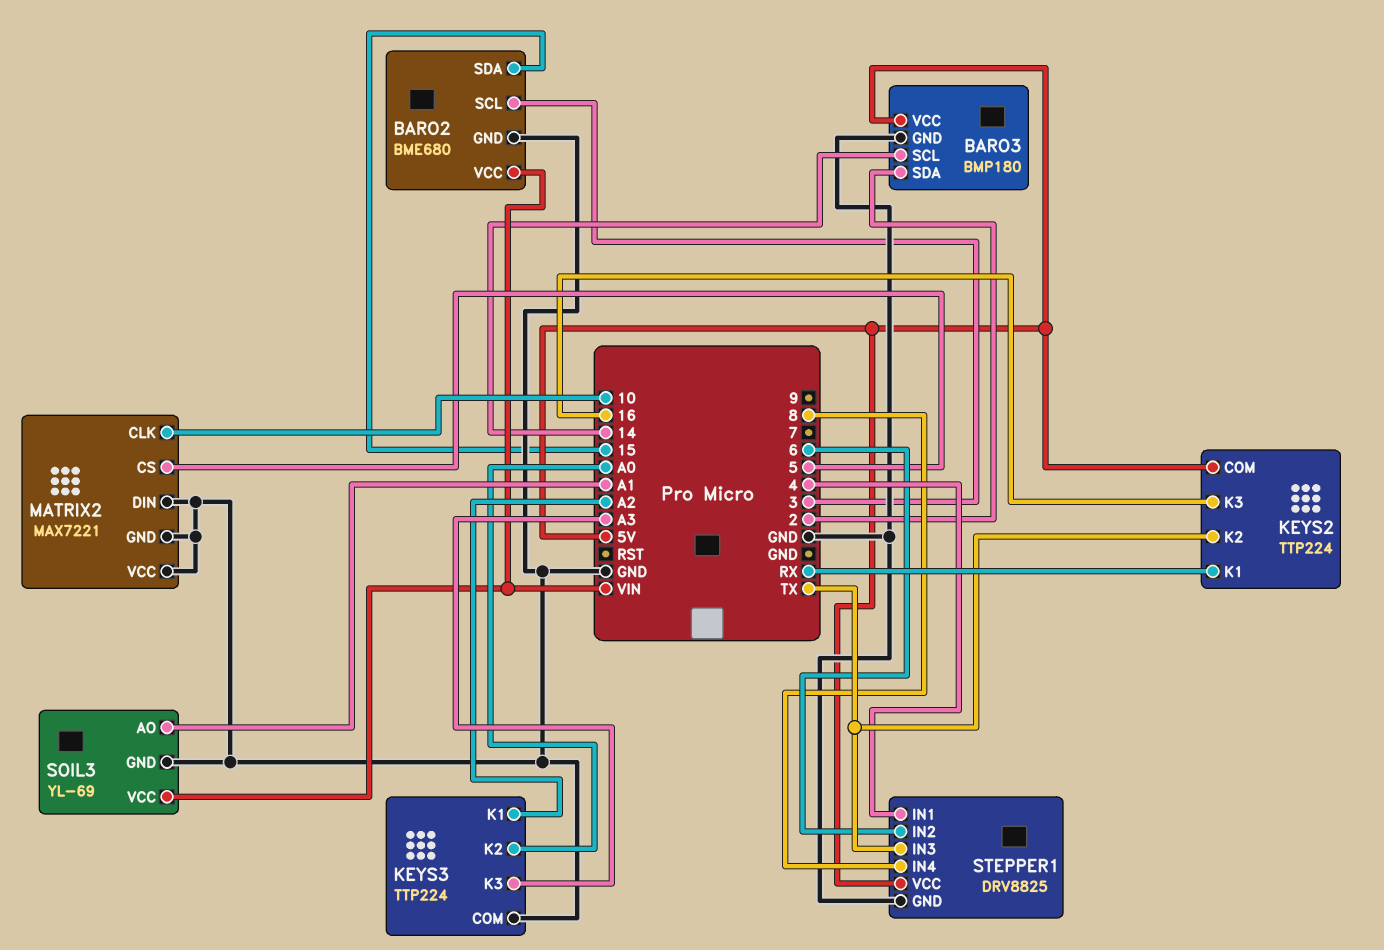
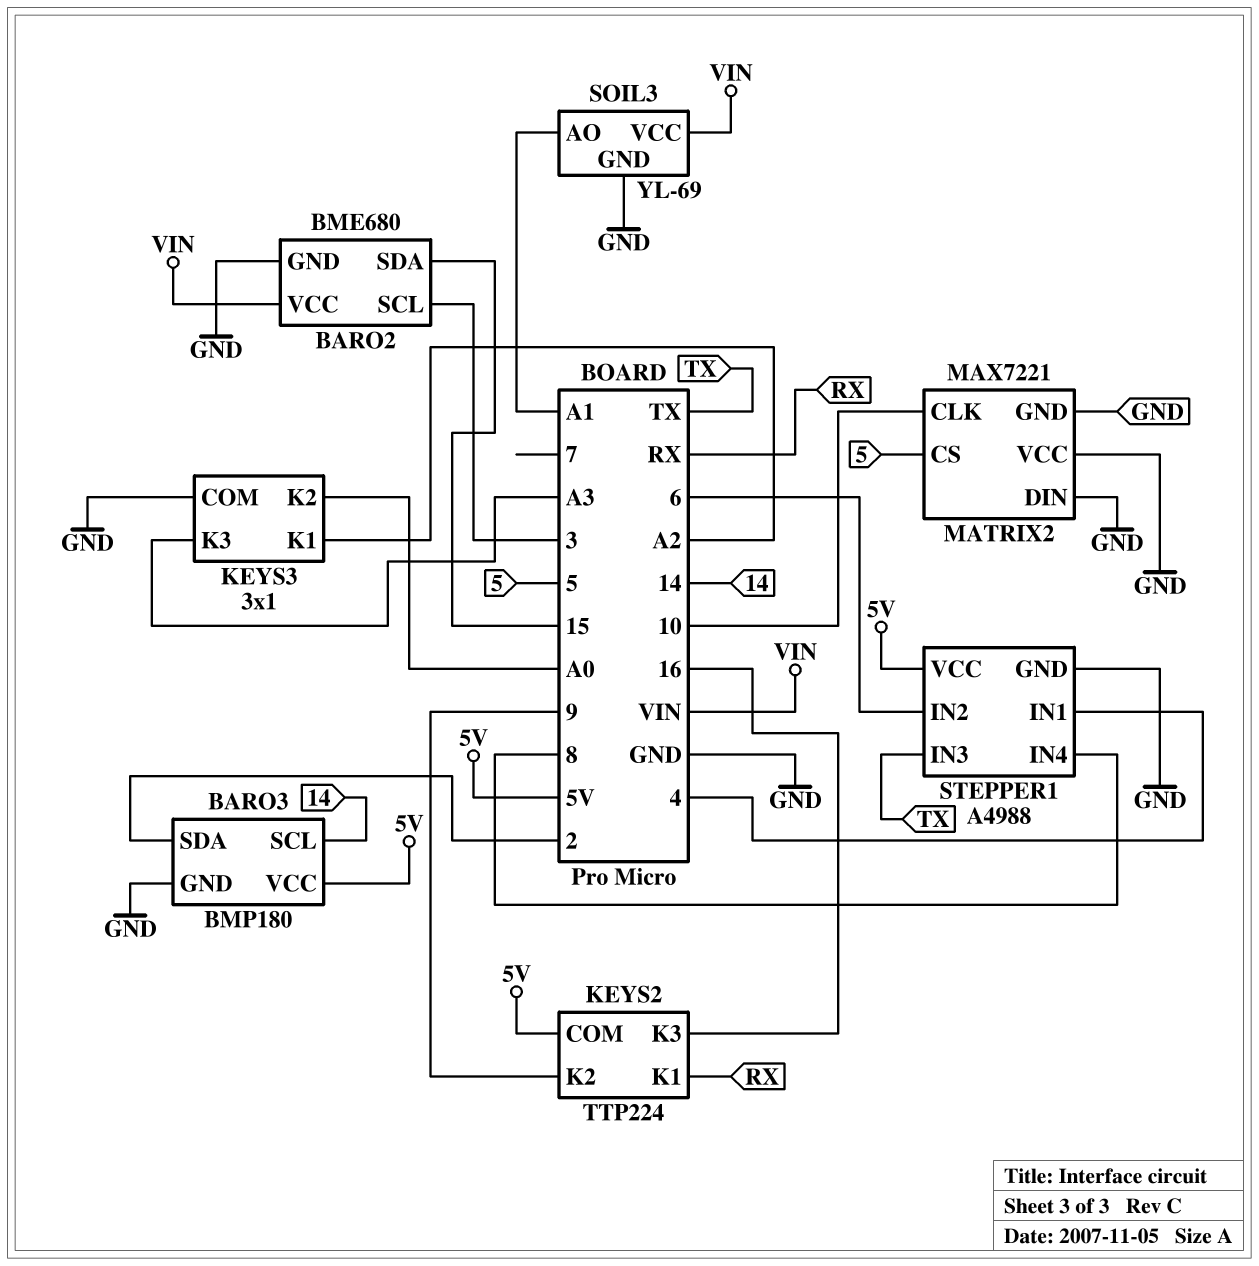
KEYS2 pin K2: TX -> 9
KEYS3: TTP224 -> 3x1
STEPPER1: DRV8825 -> A4988

